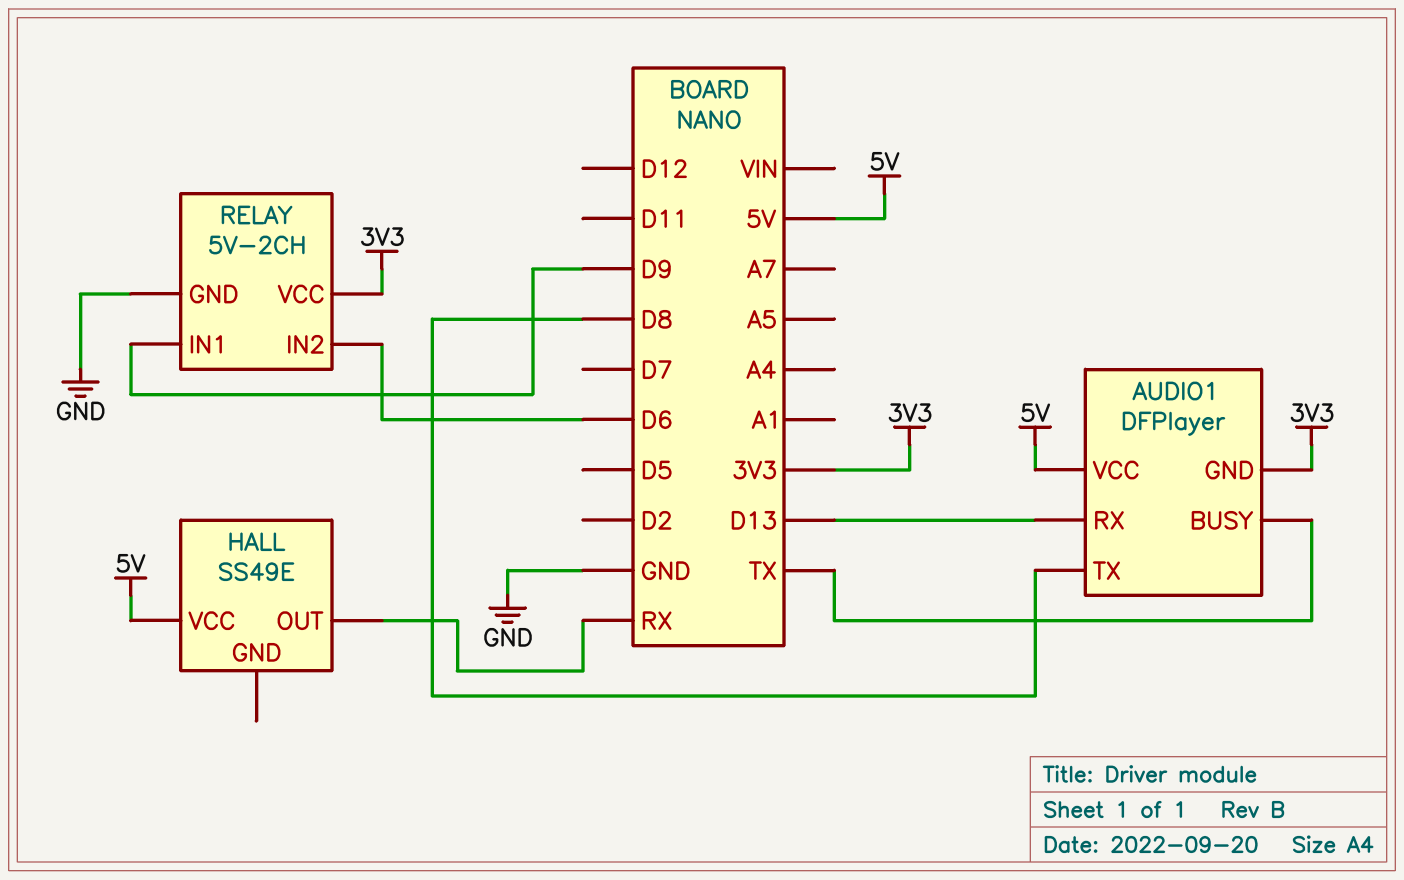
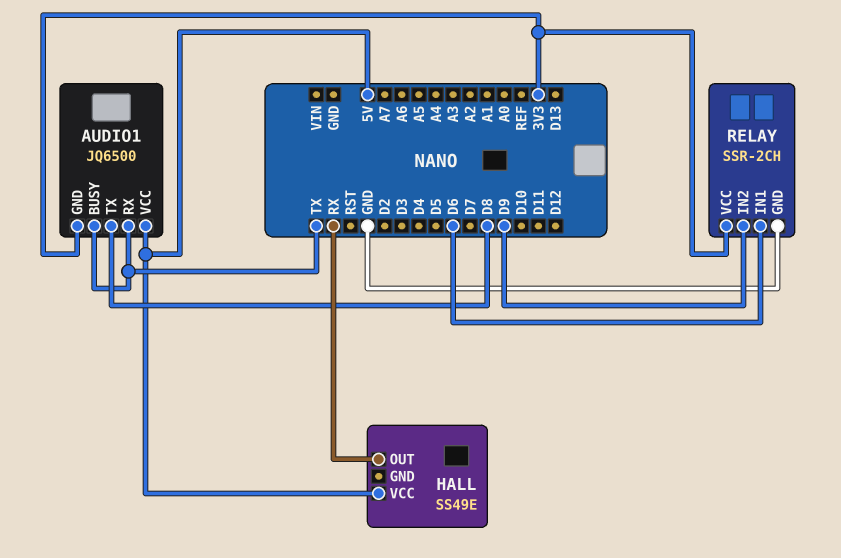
AUDIO1: DFPlayer -> JQ6500
AUDIO1 pin RX: D13 -> TX
RELAY: 5V-2CH -> SSR-2CH
RELAY pin IN1: D9 -> D6
RELAY pin IN2: D6 -> D9

